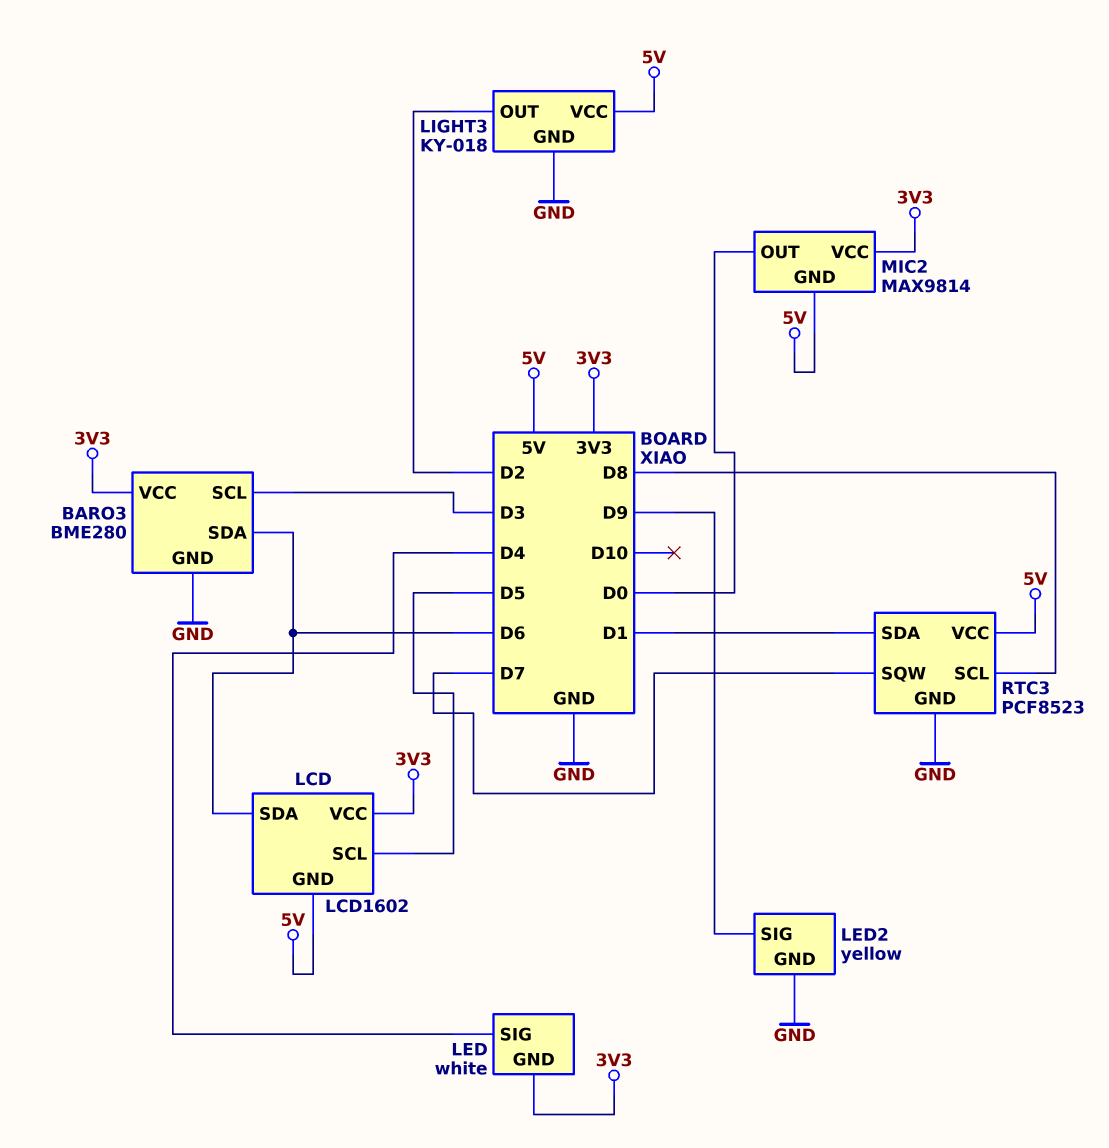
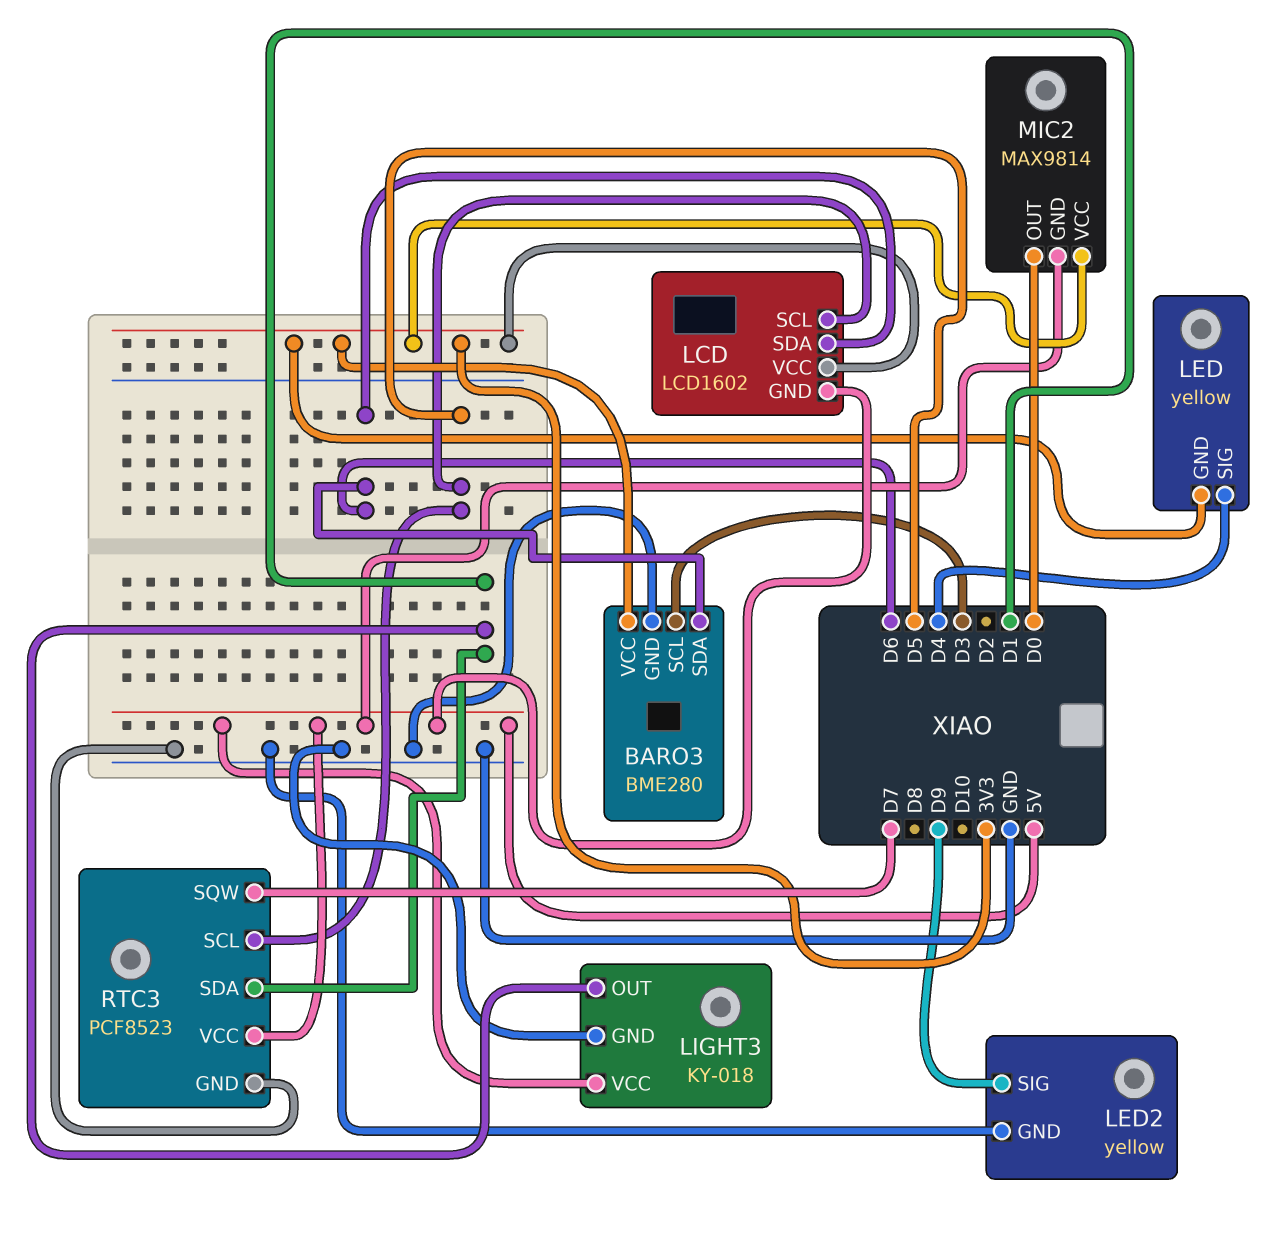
LED: white -> yellow
LIGHT3 pin OUT: D2 -> D1
RTC3 pin SCL: D8 -> D5

